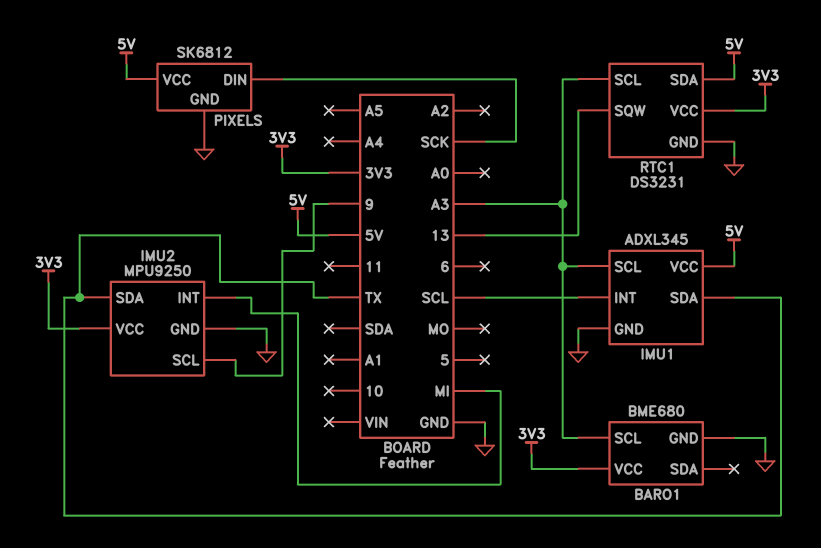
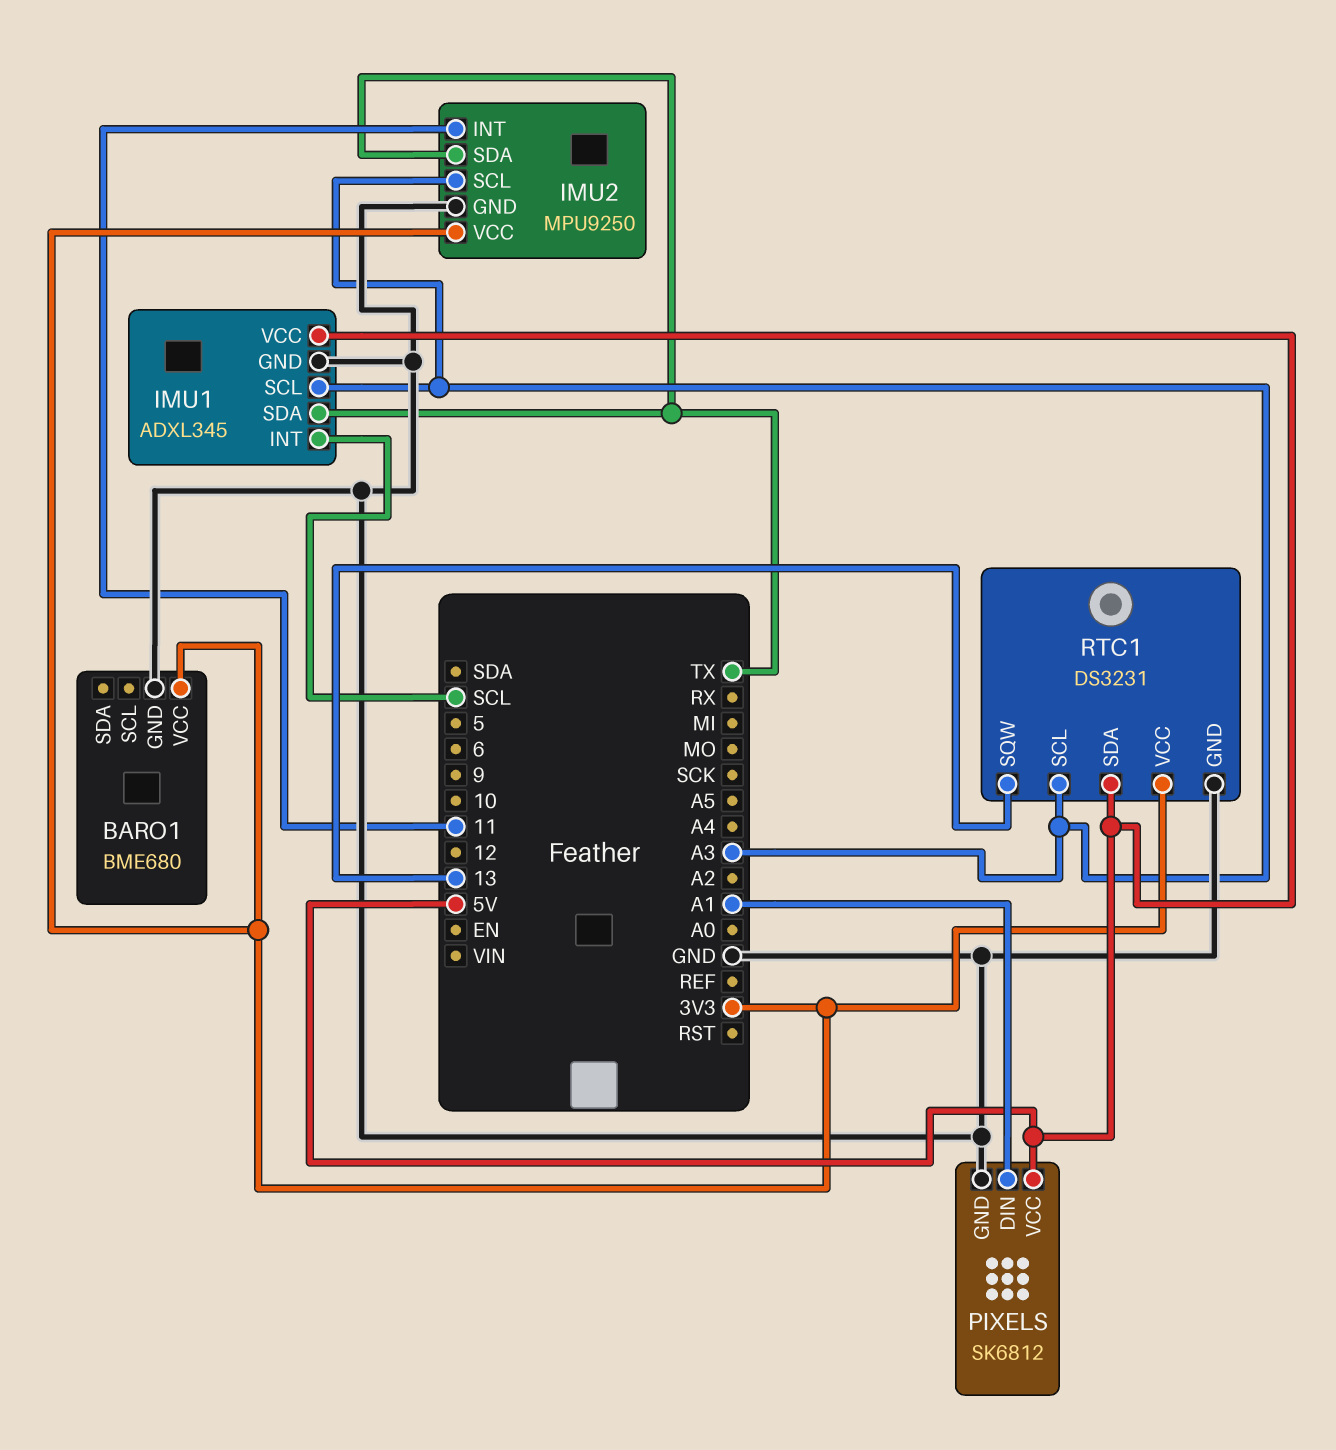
BARO1 pin SCL: A3 -> none
IMU2 pin INT: MI -> 11
IMU2 pin SCL: 9 -> A3
PIXELS pin DIN: SCK -> A1

